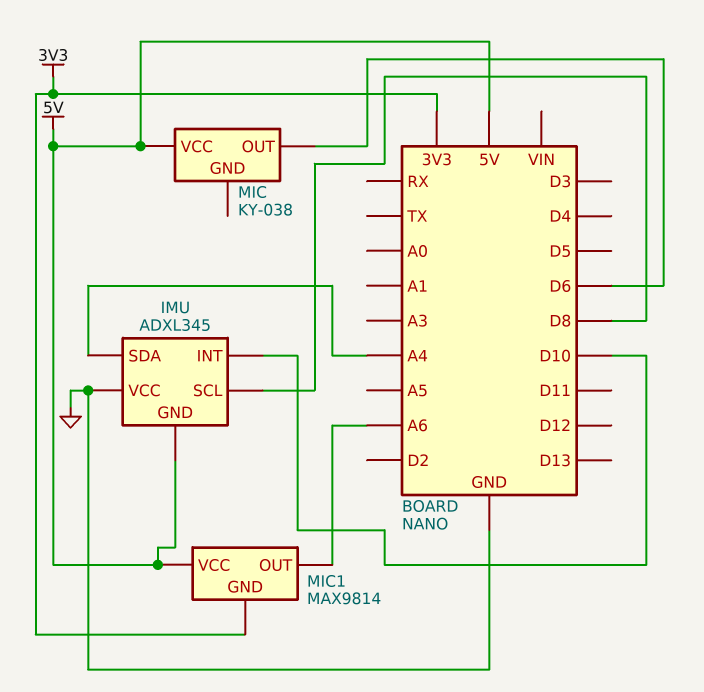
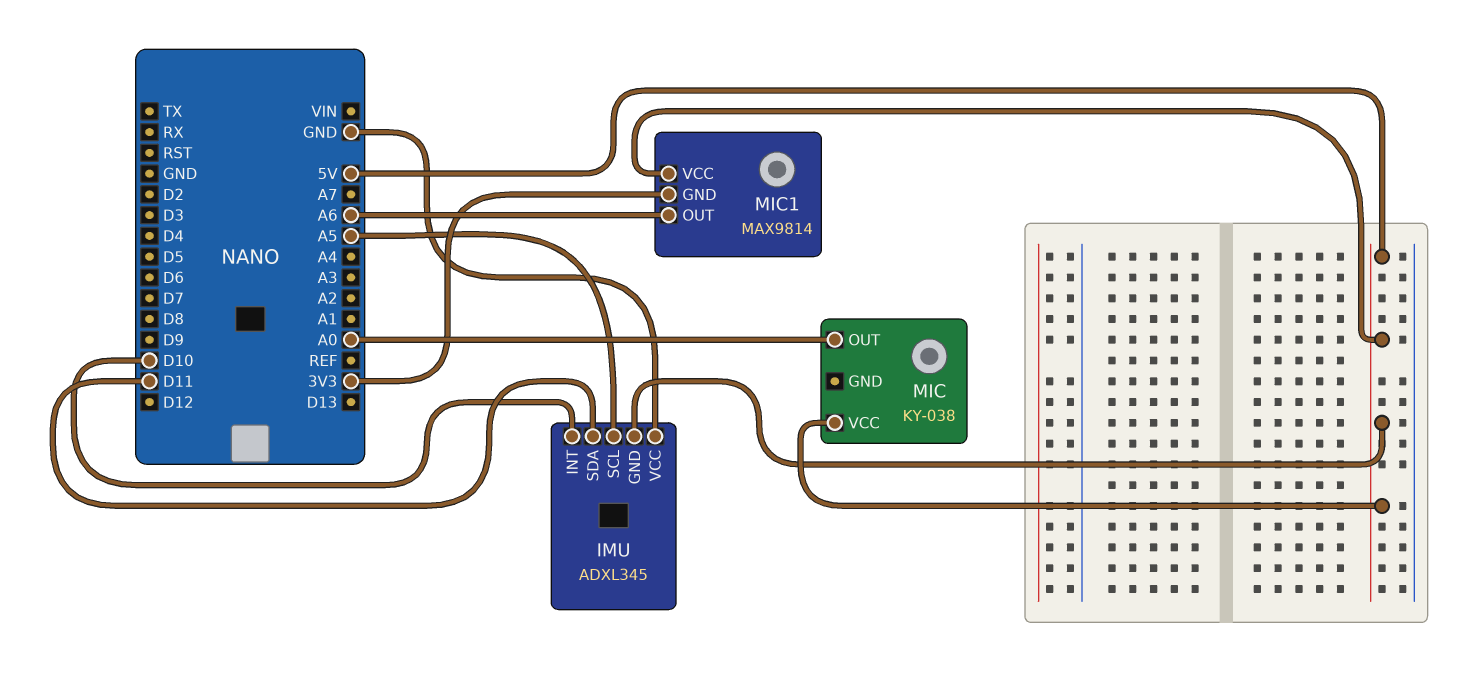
IMU pin SCL: D8 -> A5
IMU pin SDA: A4 -> D11
MIC pin OUT: D6 -> A0

